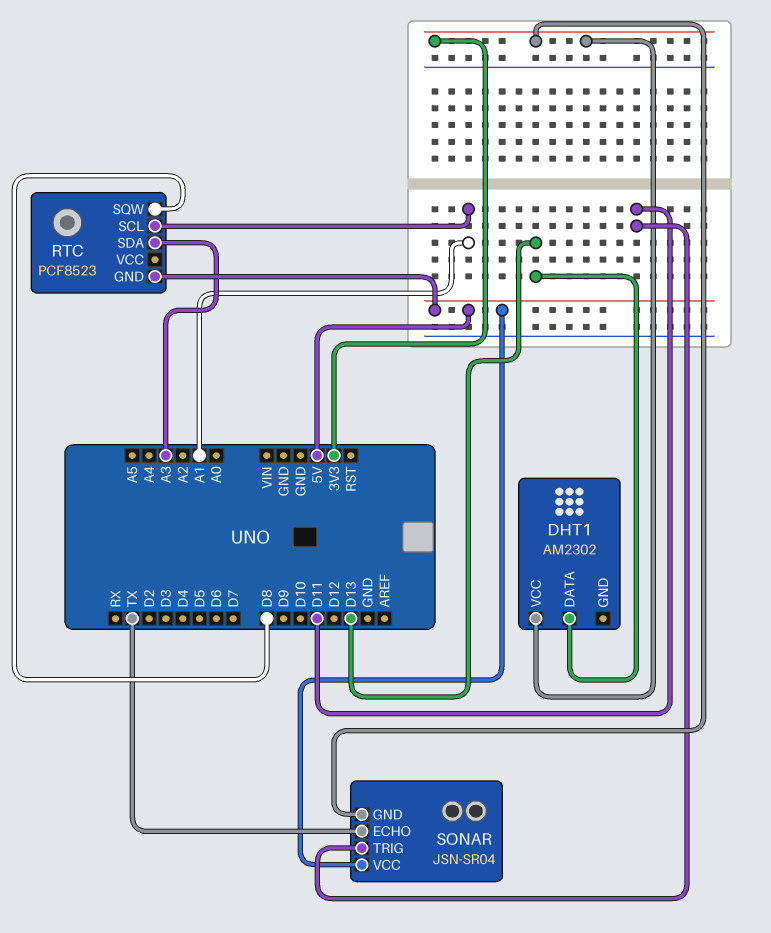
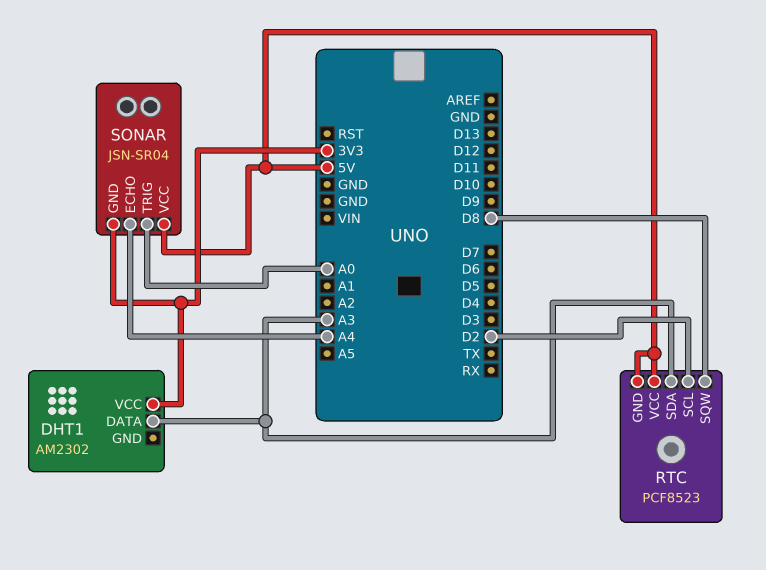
DHT1 pin DATA: D13 -> A3
RTC pin SCL: A1 -> D2
RTC pin VCC: none -> 5V
SONAR pin ECHO: TX -> A4
SONAR pin TRIG: D11 -> A0

